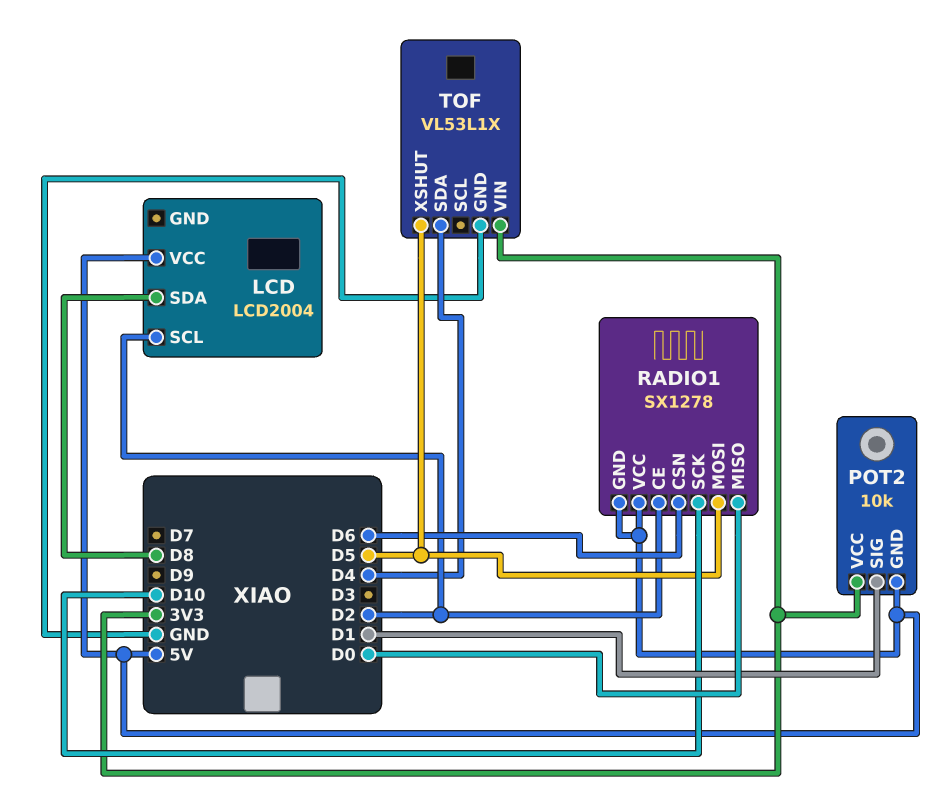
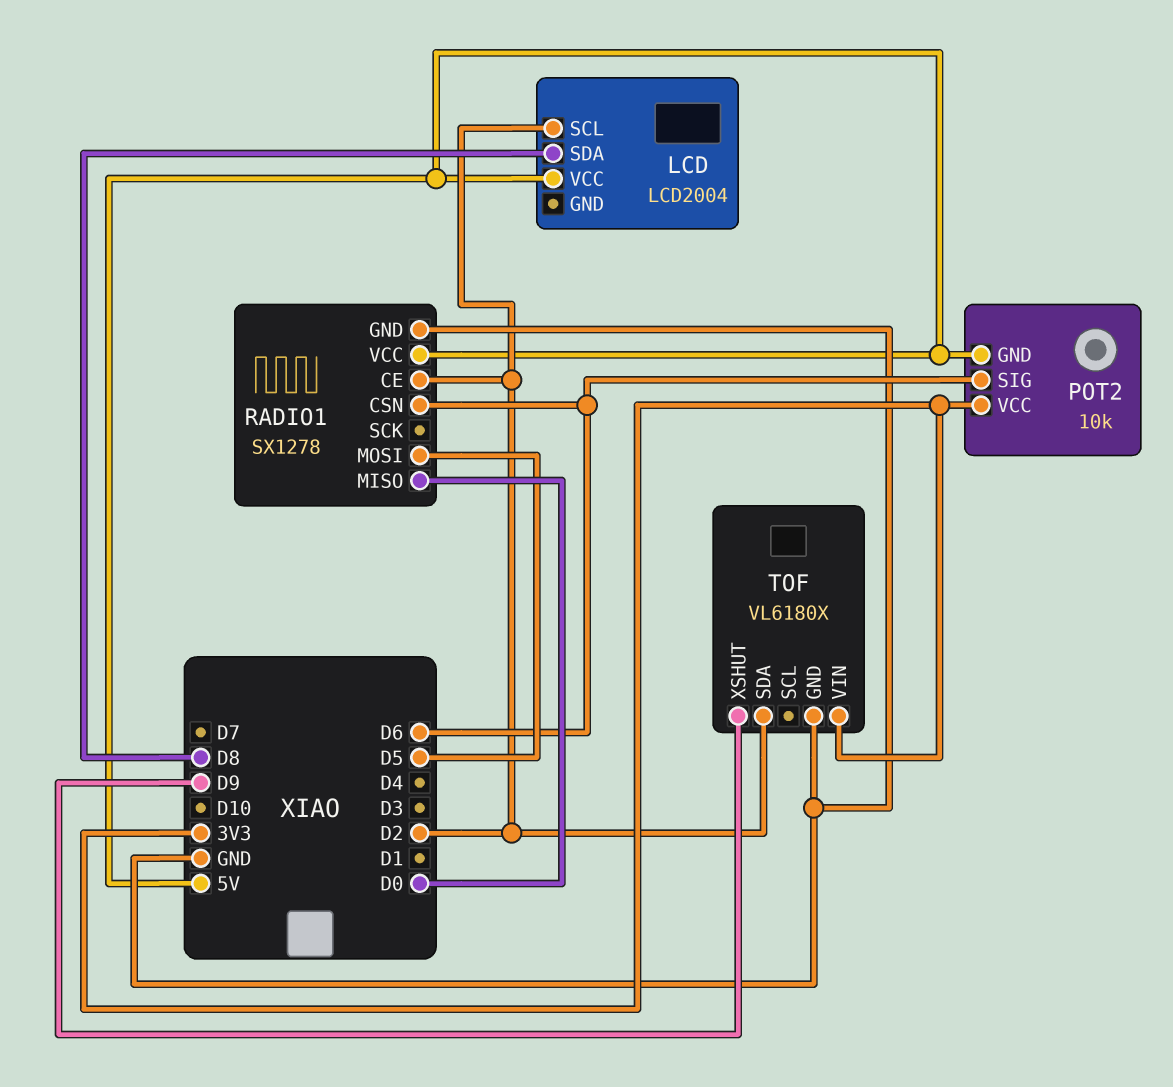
POT2 pin SIG: D1 -> D6
RADIO1 pin GND: 5V -> GND
RADIO1 pin SCK: D10 -> none
TOF: VL53L1X -> VL6180X
TOF pin SDA: D4 -> D2
TOF pin XSHUT: D5 -> D9

